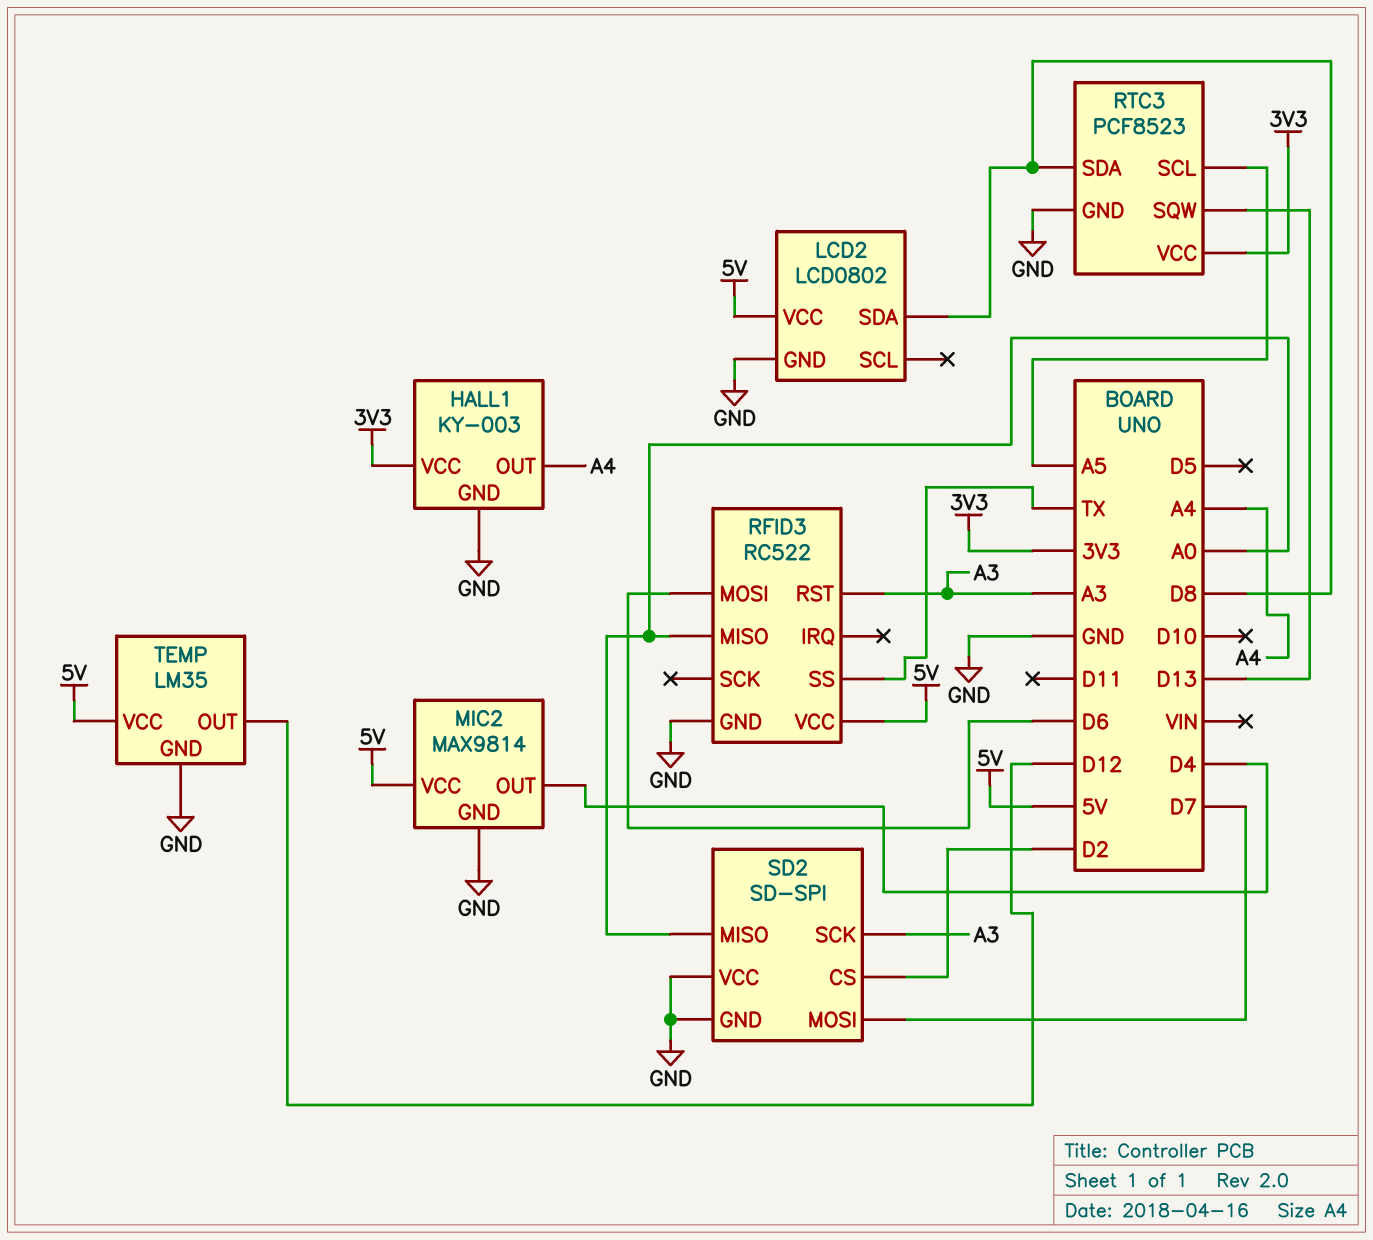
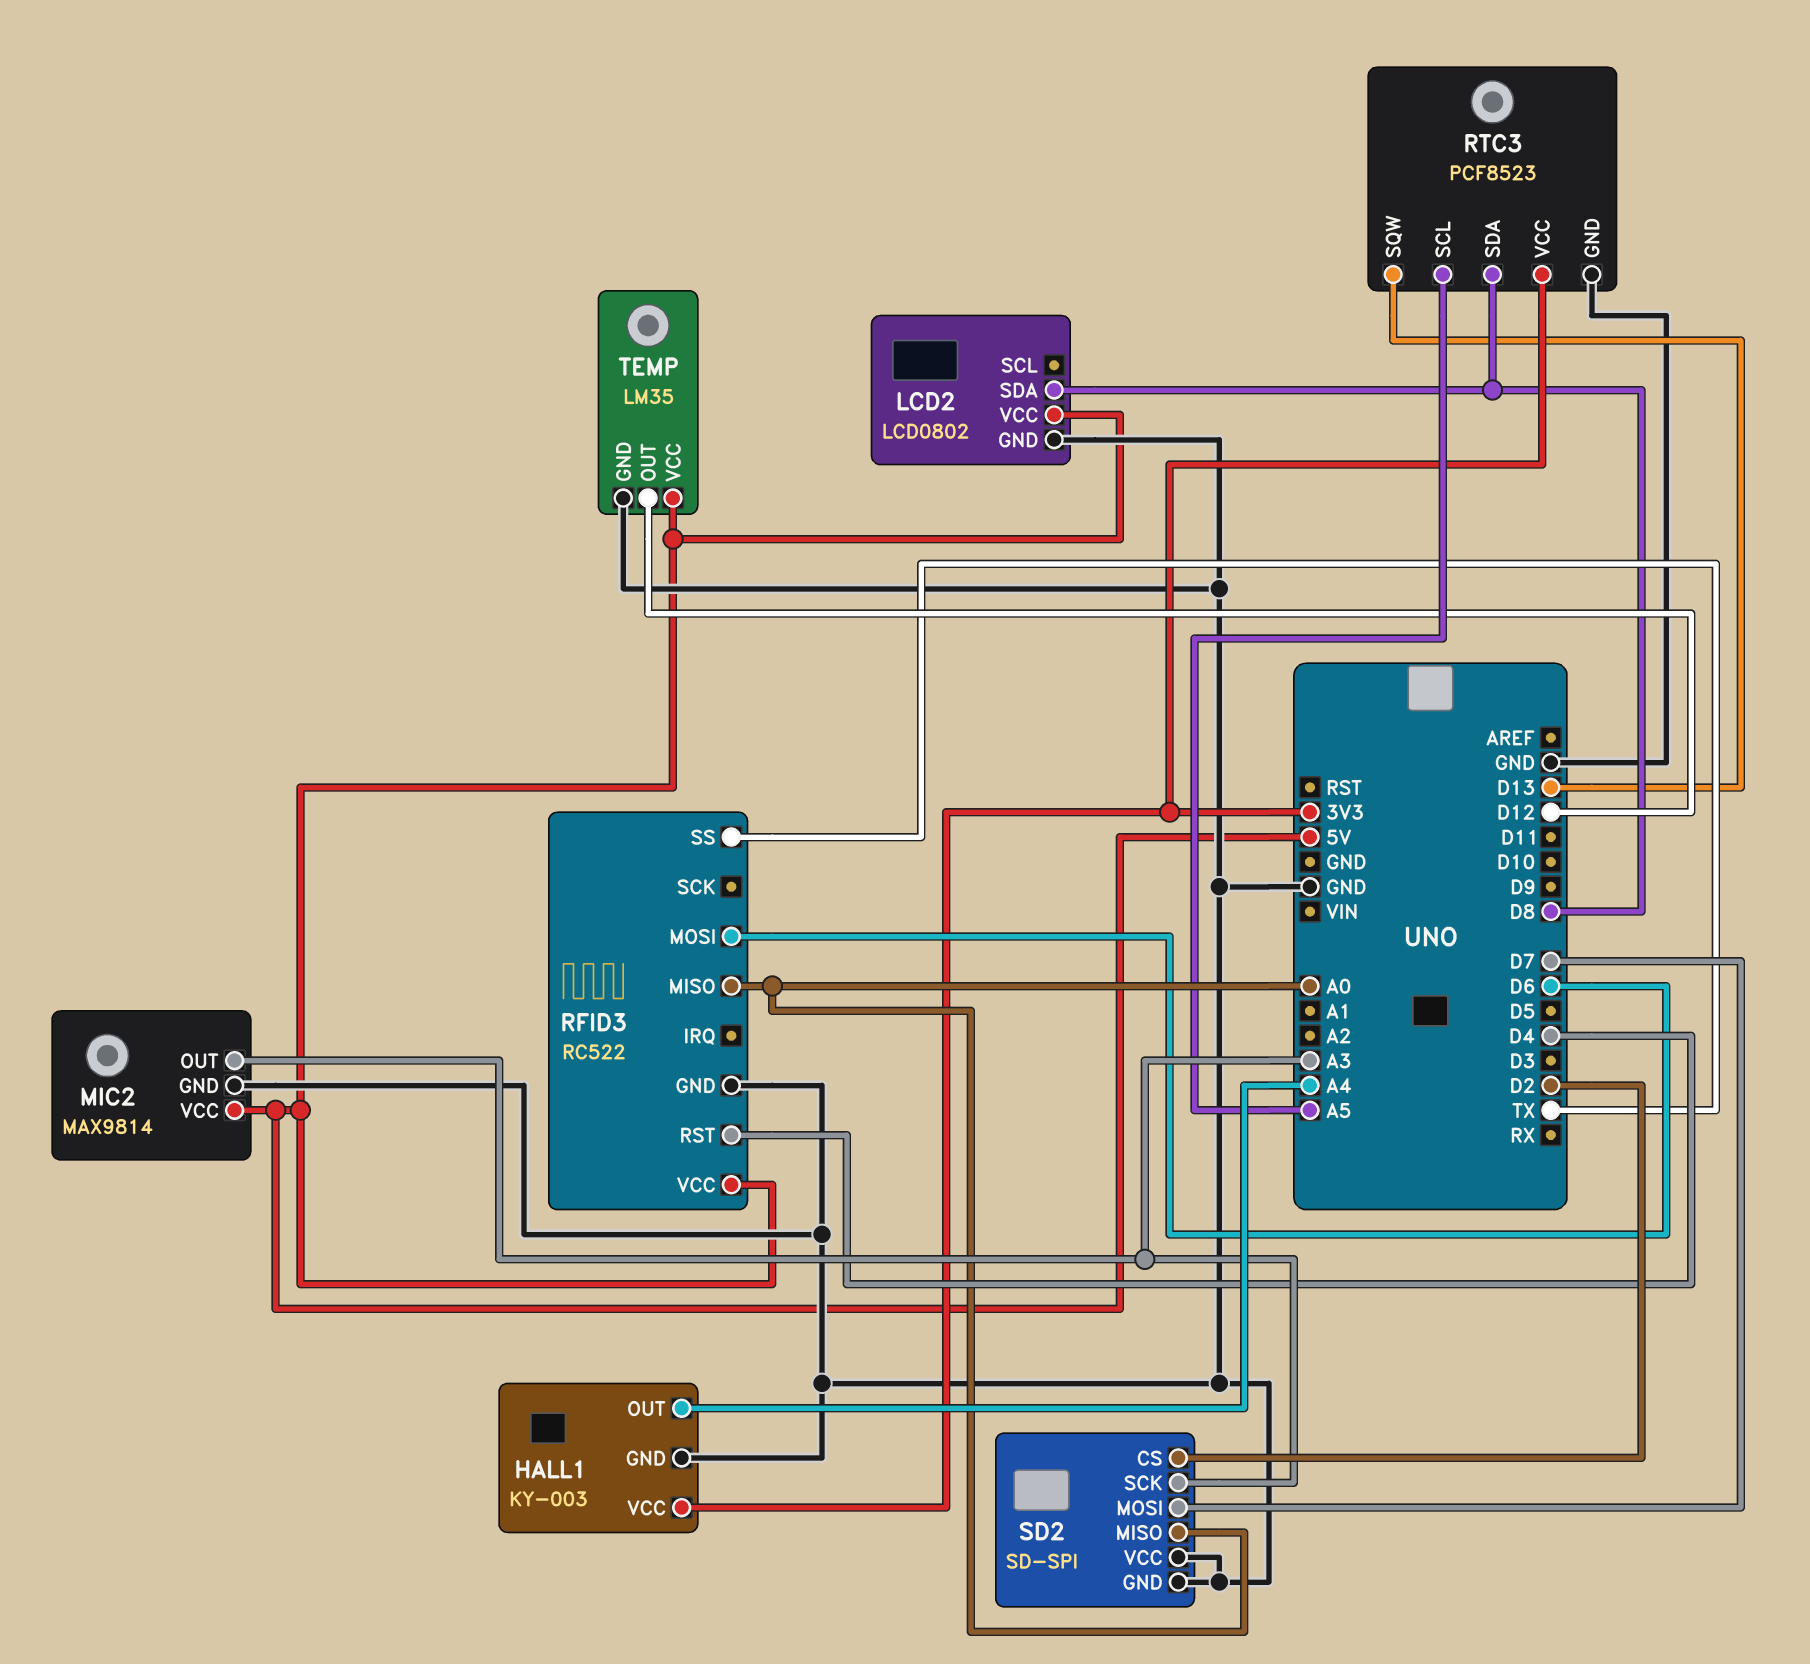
MIC2 pin OUT: D4 -> A3
RFID3 pin RST: A3 -> D4

